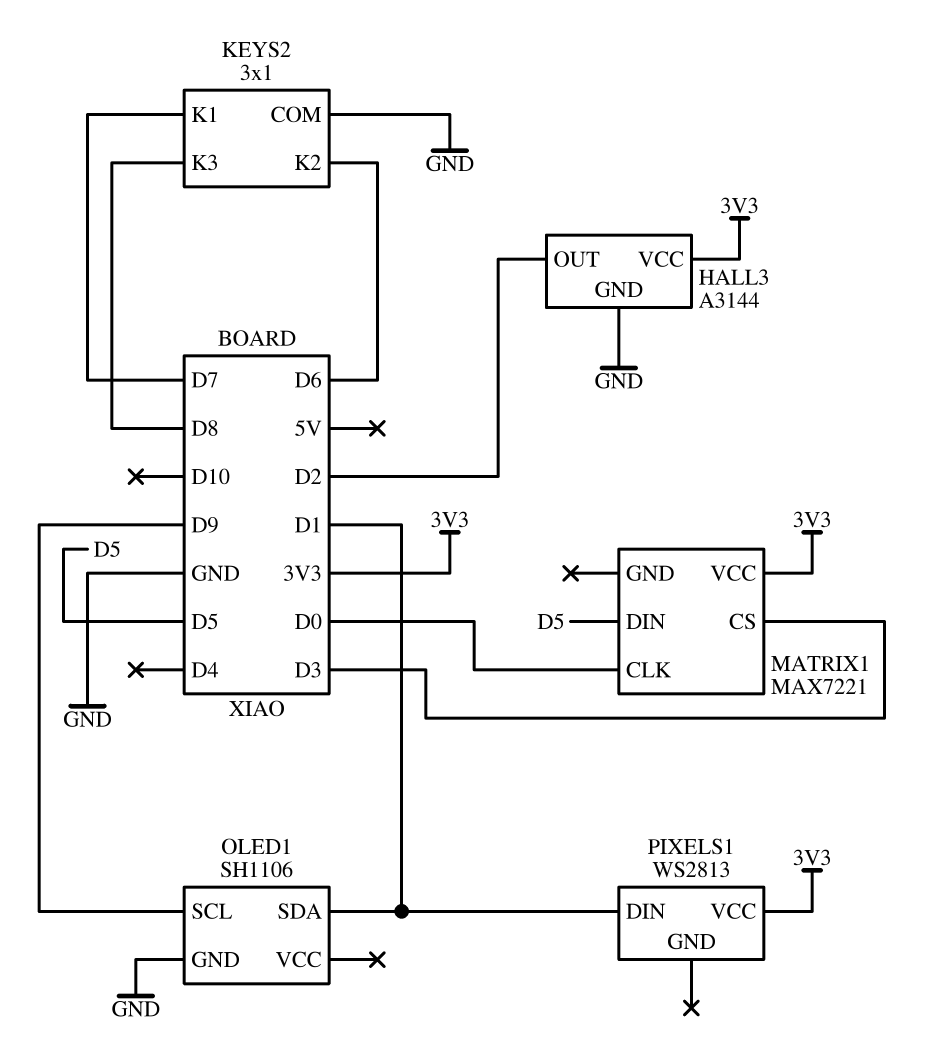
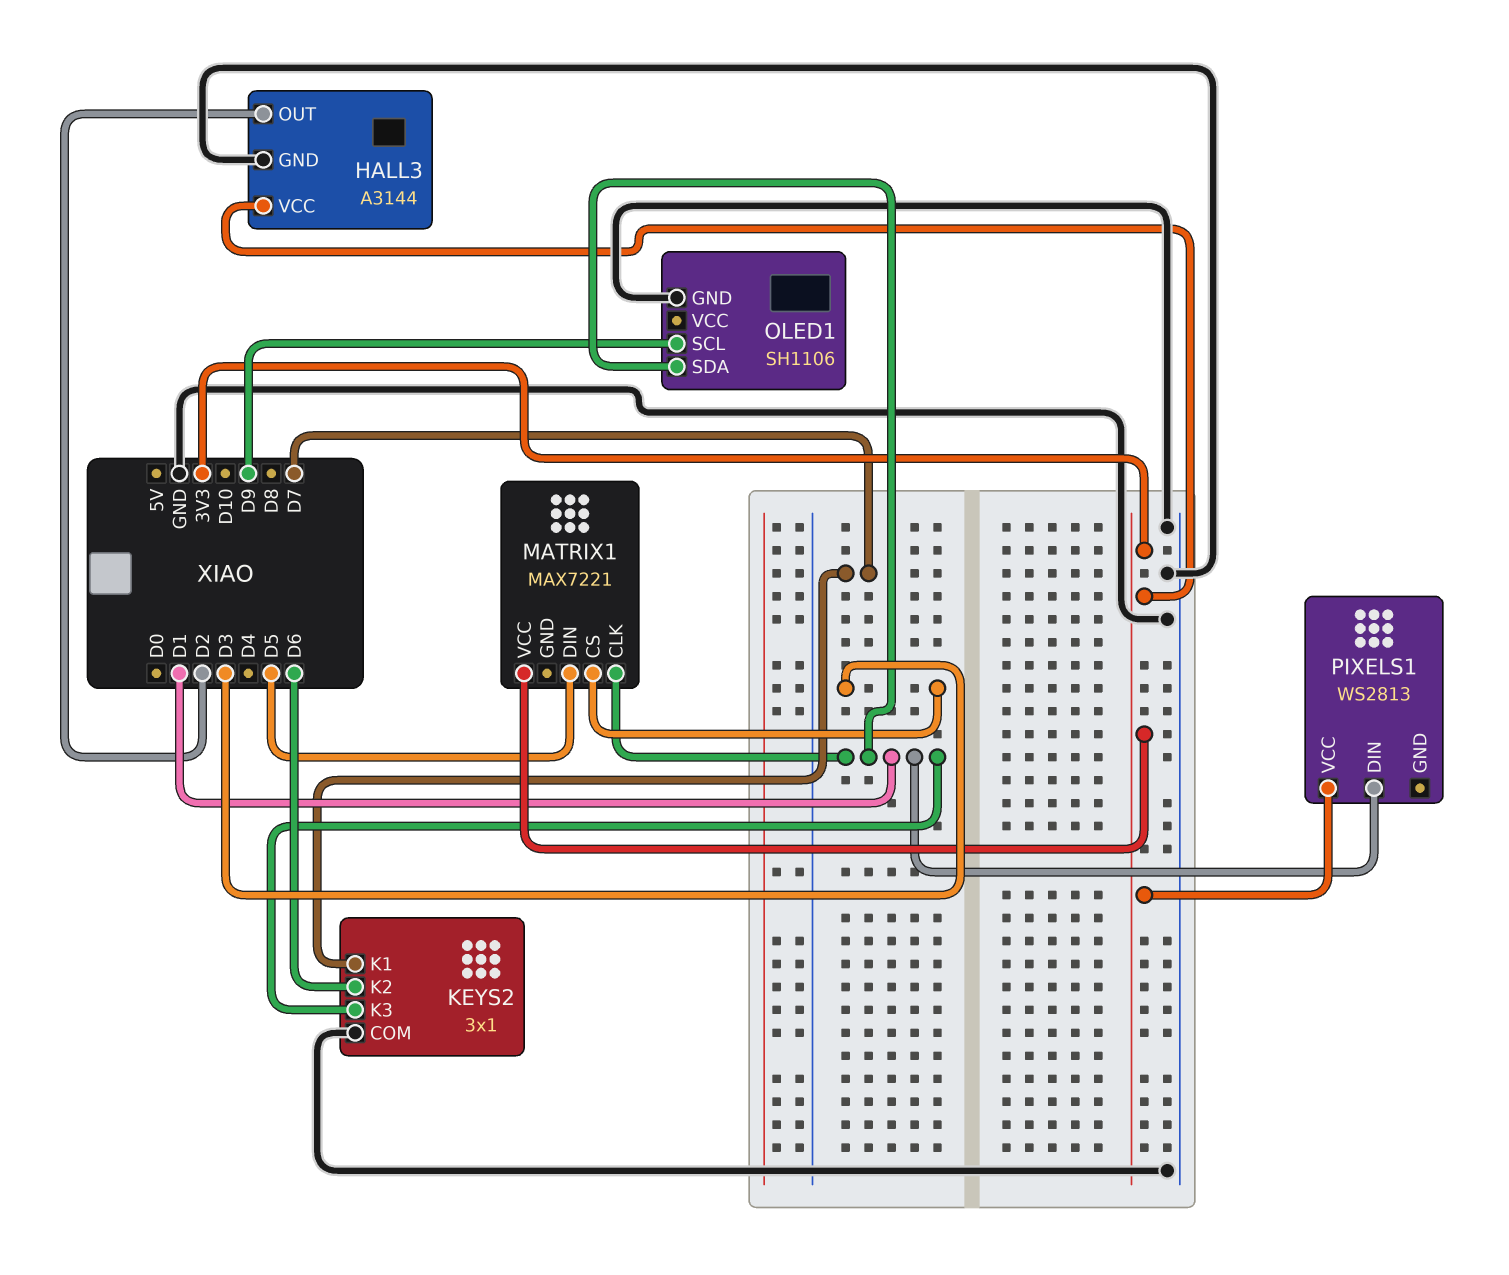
KEYS2 pin K3: D8 -> D1
MATRIX1 pin CLK: D0 -> D1

